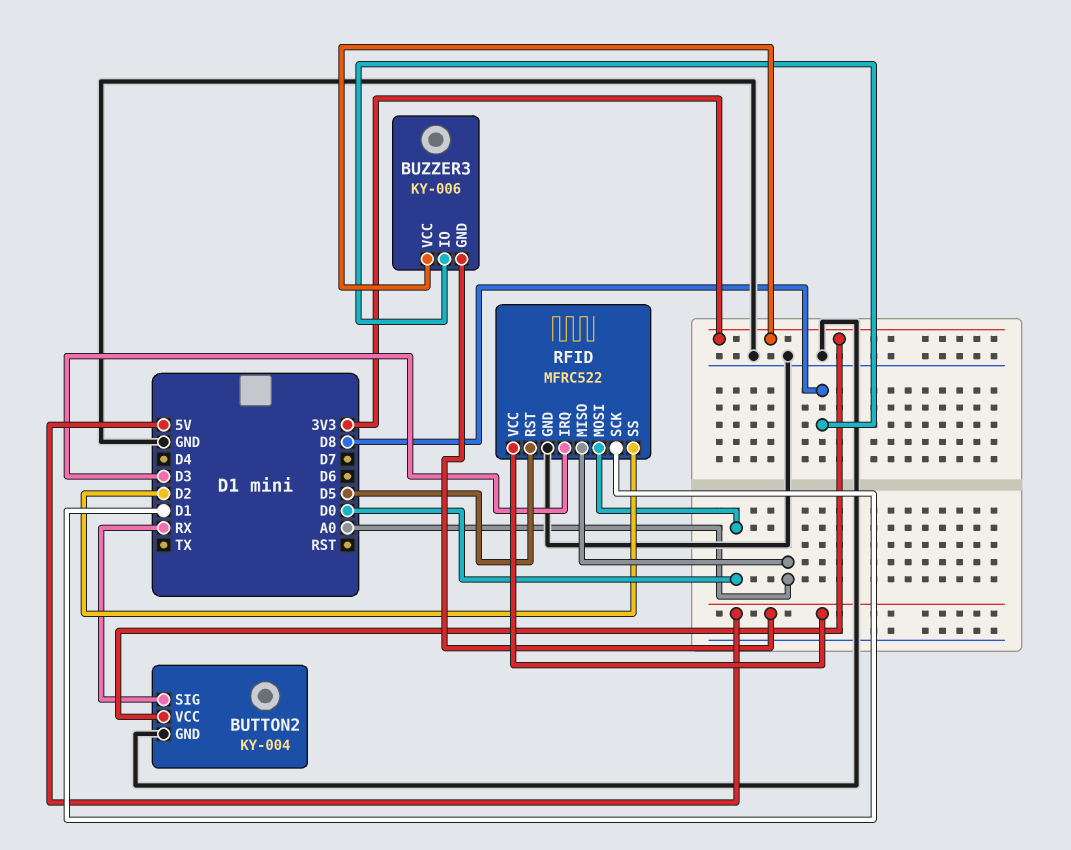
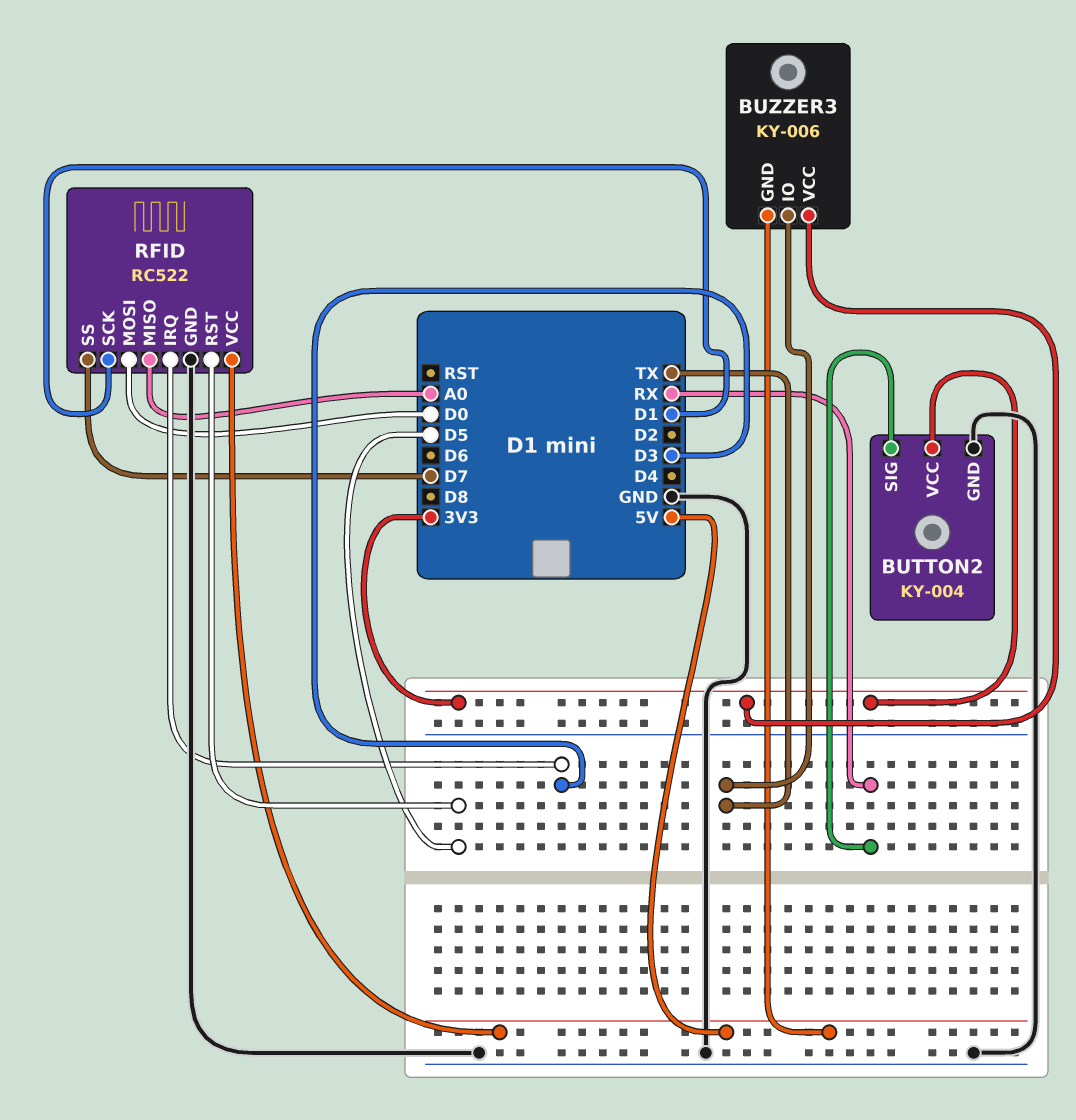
BUZZER3 pin IO: D8 -> TX
RFID: MFRC522 -> RC522
RFID pin SS: D2 -> D7

